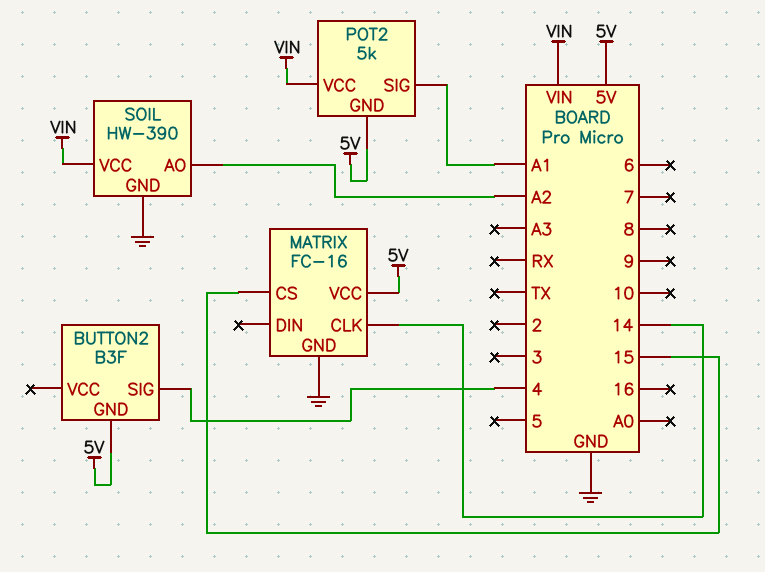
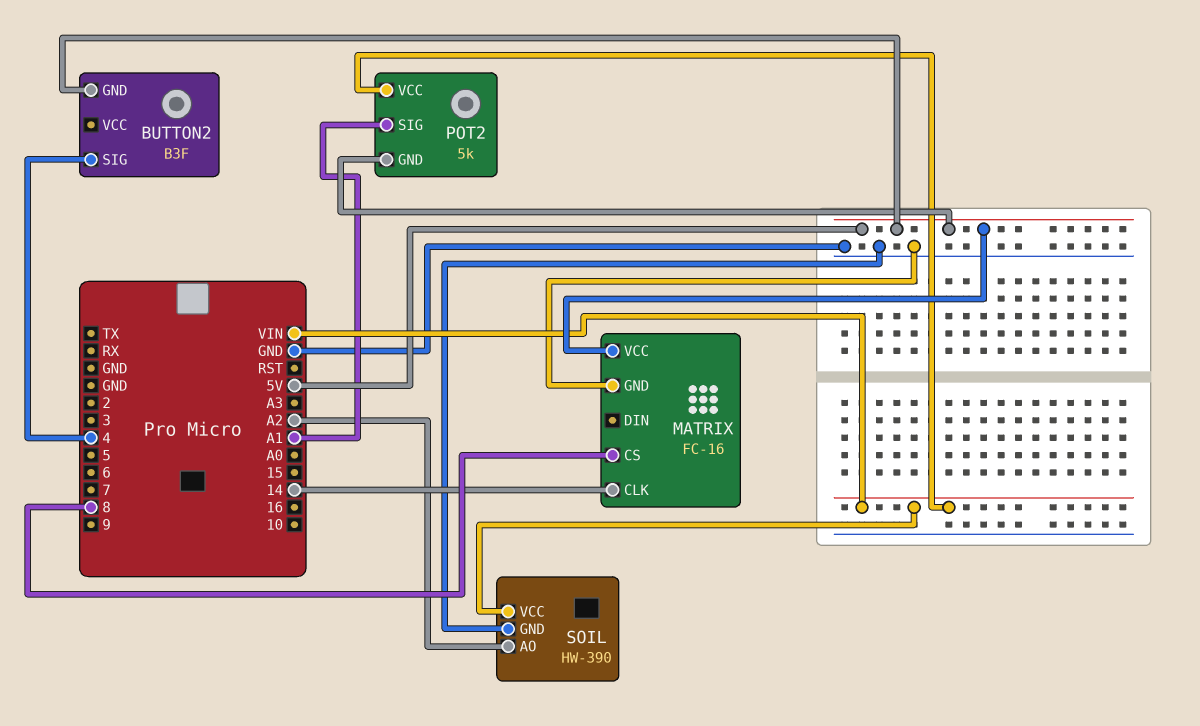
MATRIX pin CS: 15 -> 8

